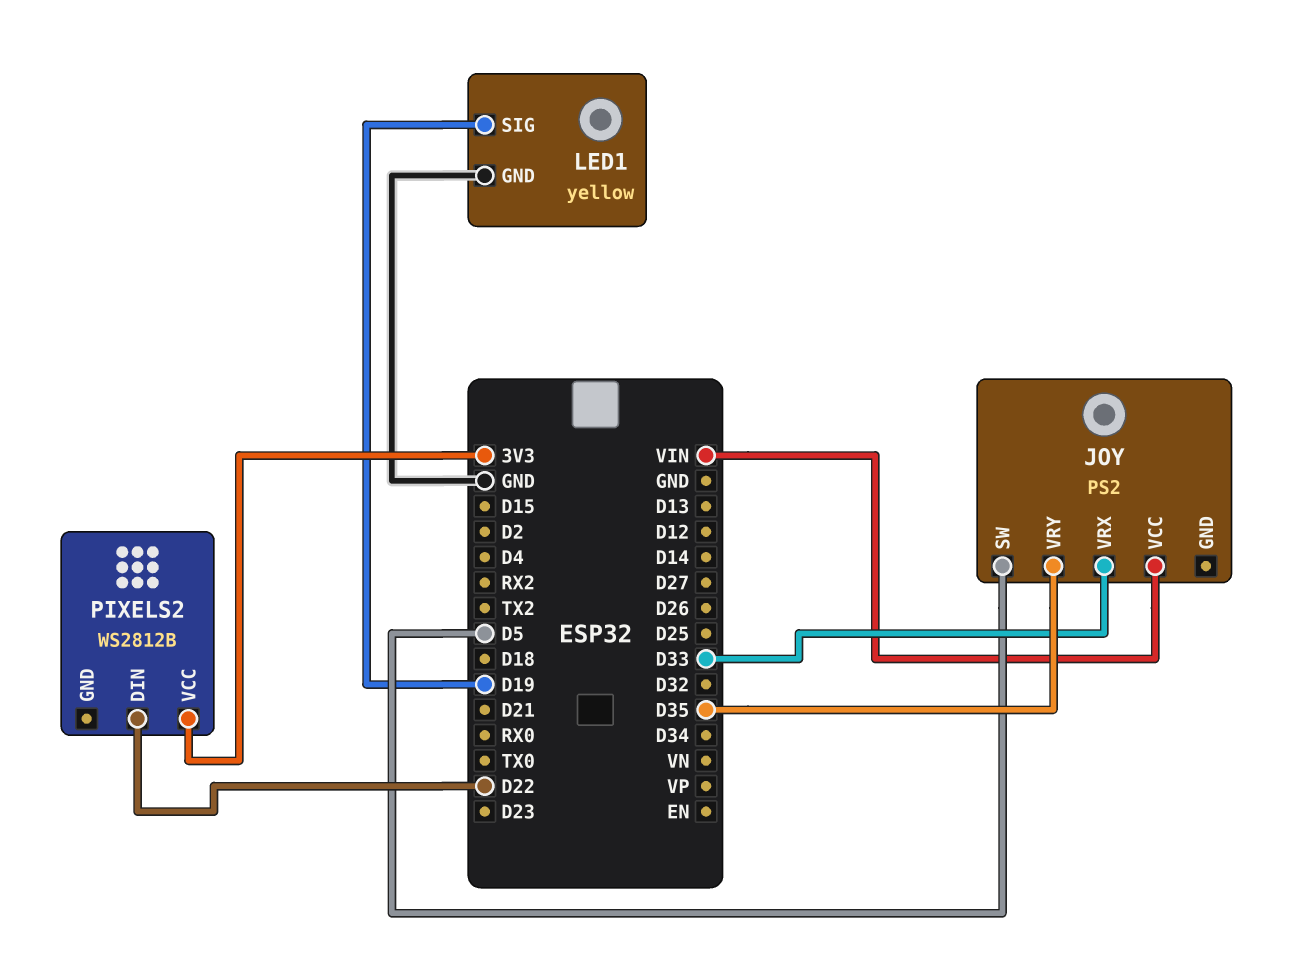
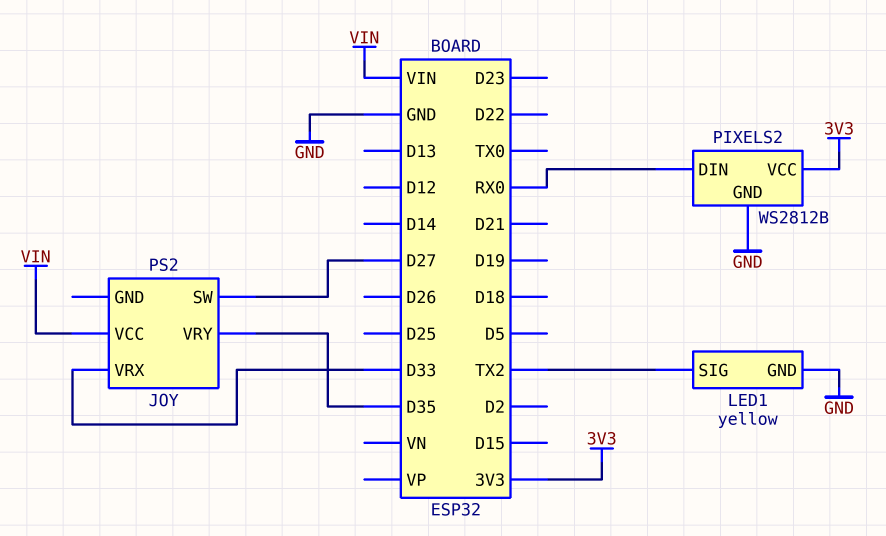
JOY pin SW: D5 -> D27
LED1 pin SIG: D19 -> TX2
PIXELS2 pin DIN: D22 -> RX0
PIXELS2 pin GND: none -> GND

